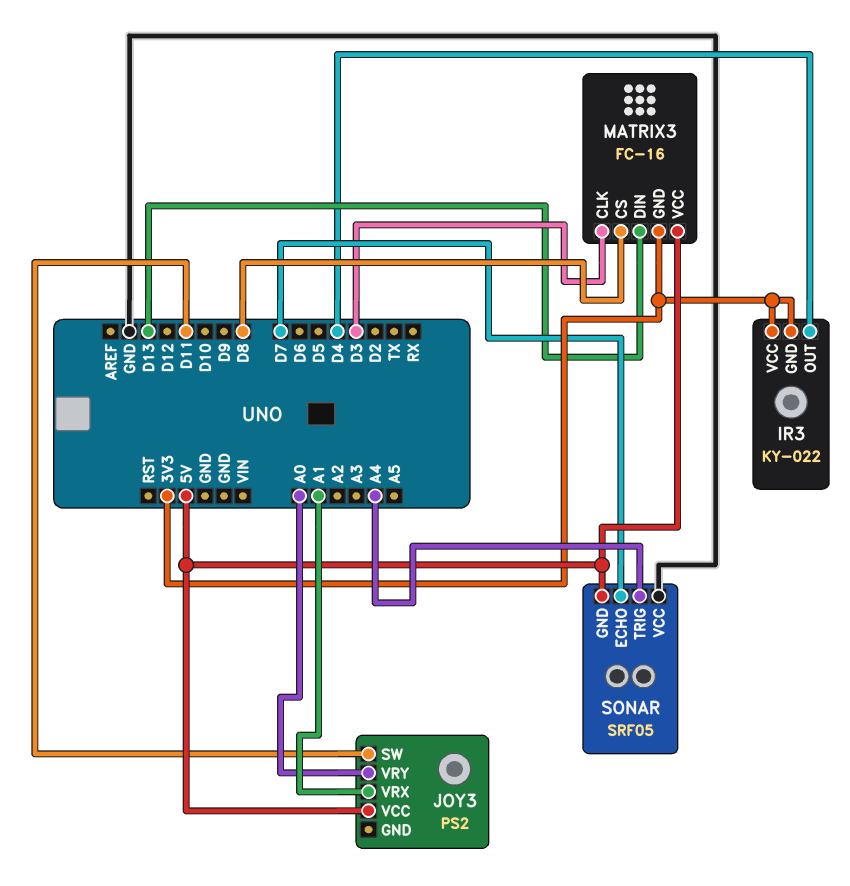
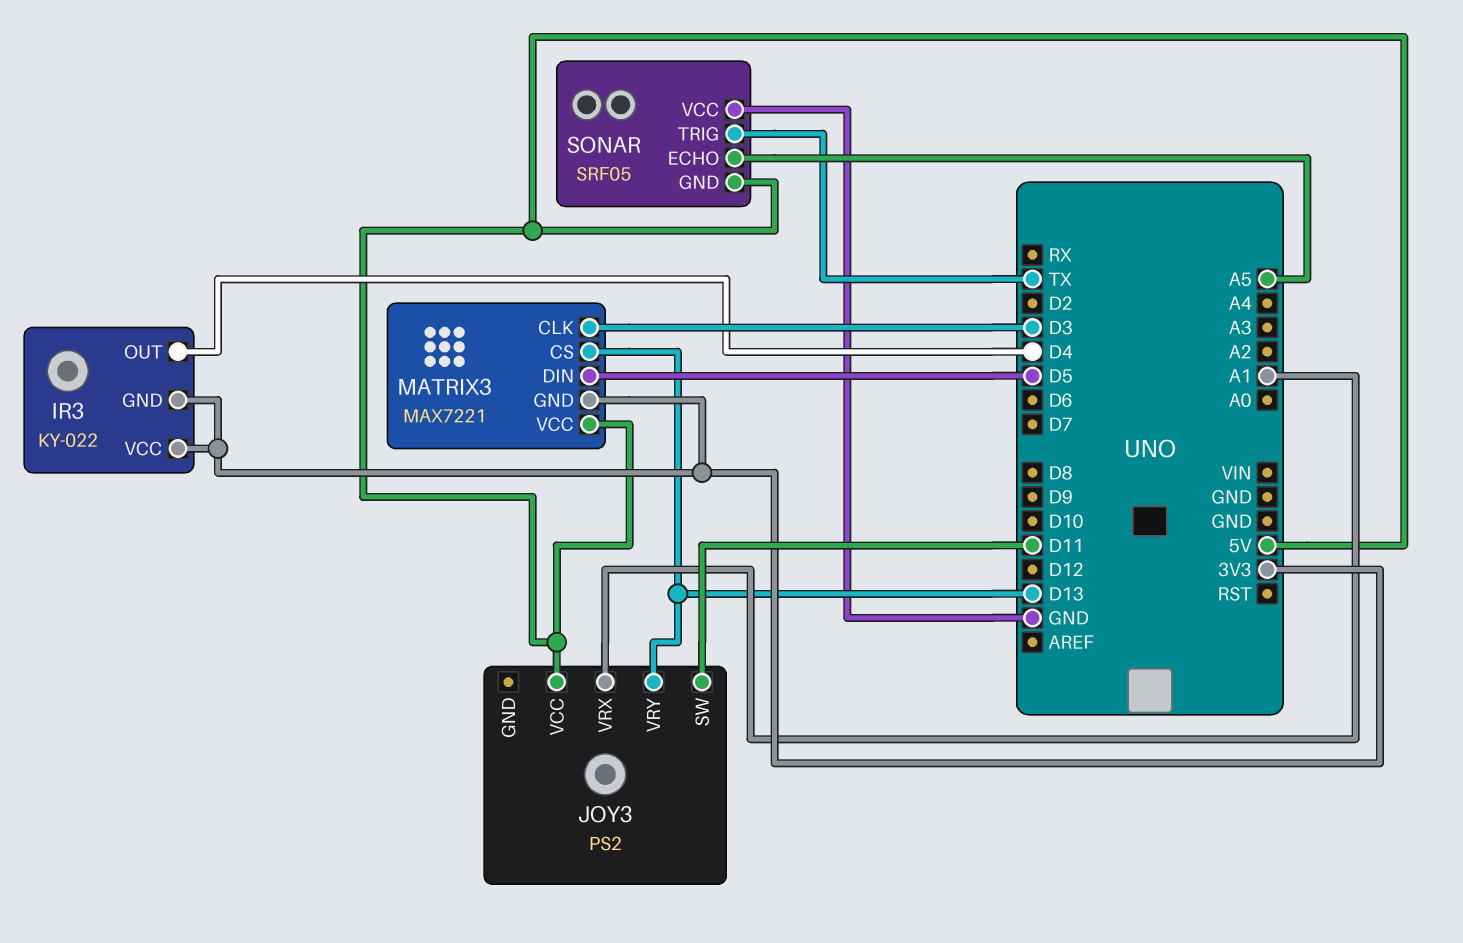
JOY3 pin VRY: A0 -> D13
MATRIX3: FC-16 -> MAX7221
MATRIX3 pin CS: D8 -> D13
MATRIX3 pin DIN: D13 -> D5
SONAR pin ECHO: D7 -> A5
SONAR pin TRIG: A4 -> TX

